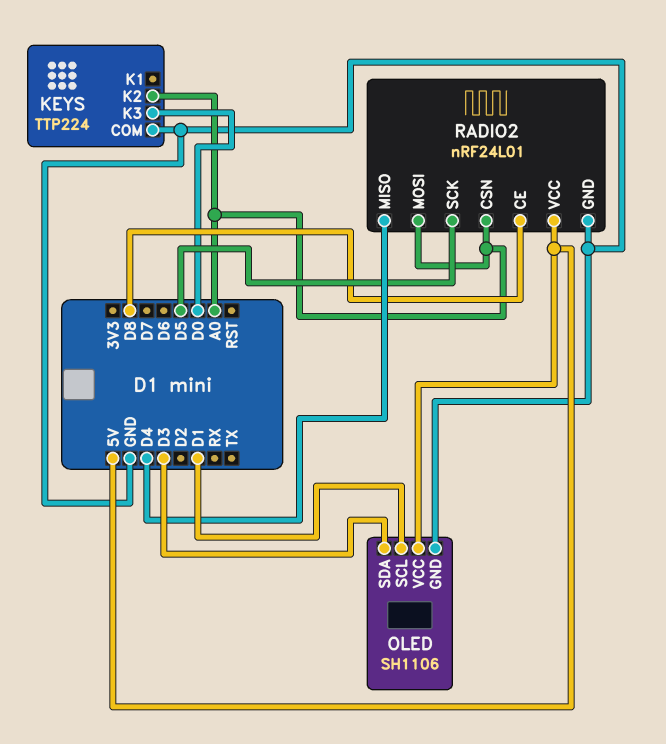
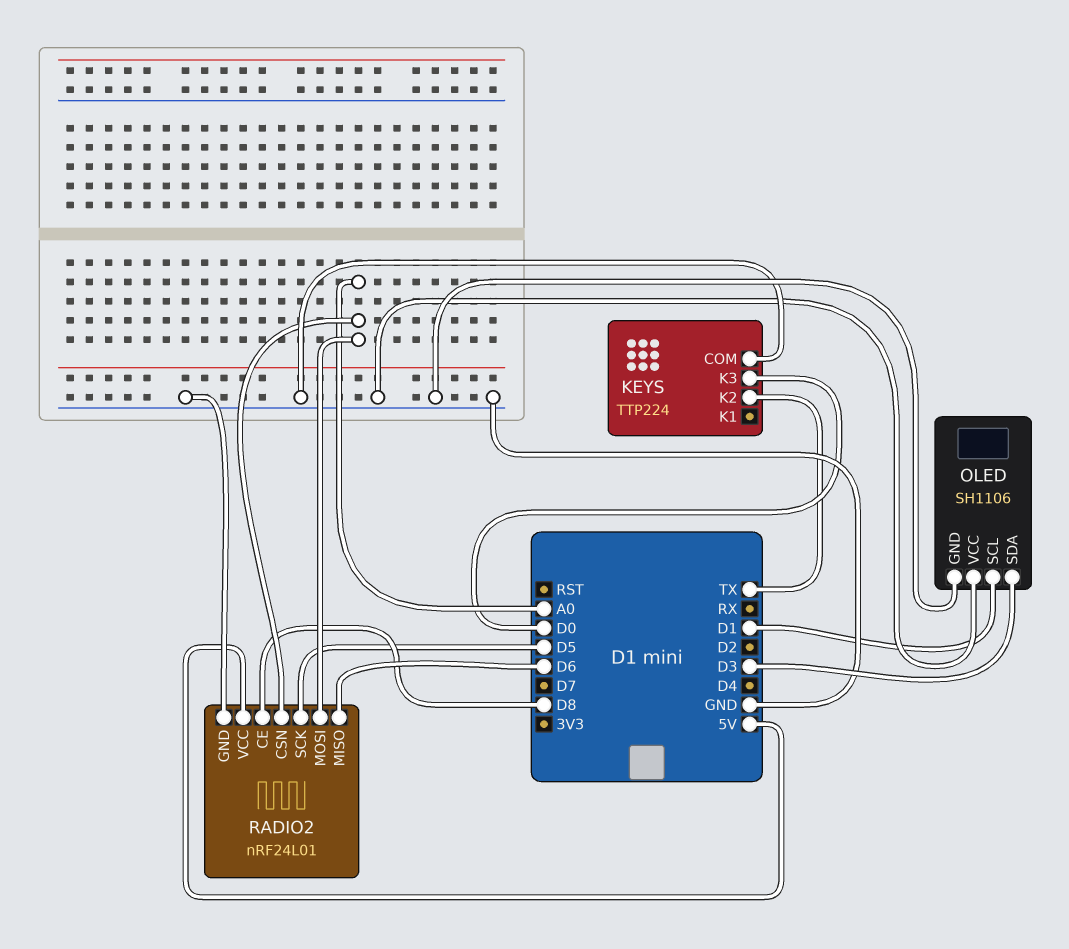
KEYS pin K2: A0 -> TX
OLED pin VCC: 5V -> GND
RADIO2 pin MISO: D4 -> D6

